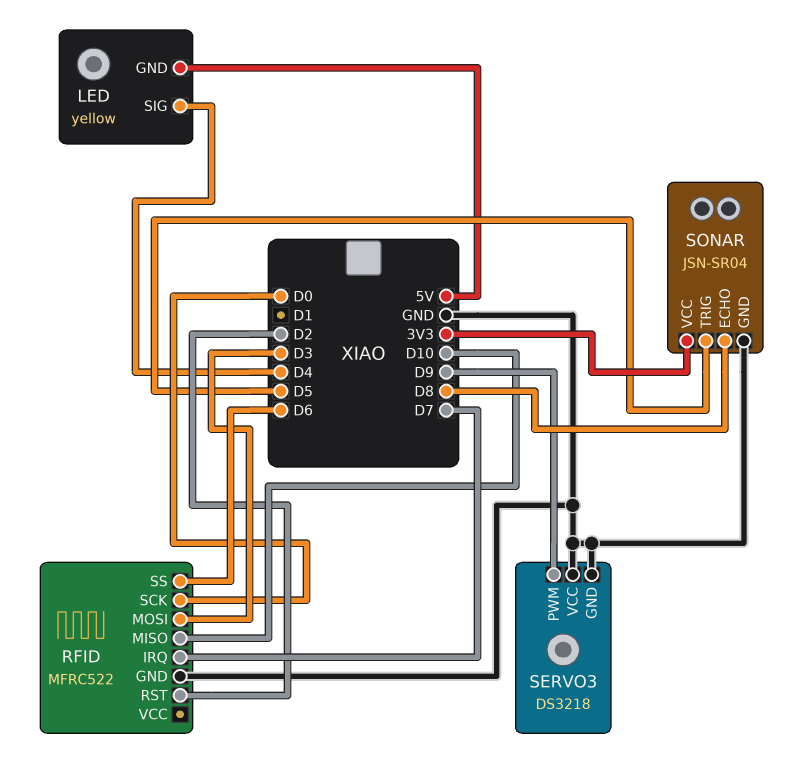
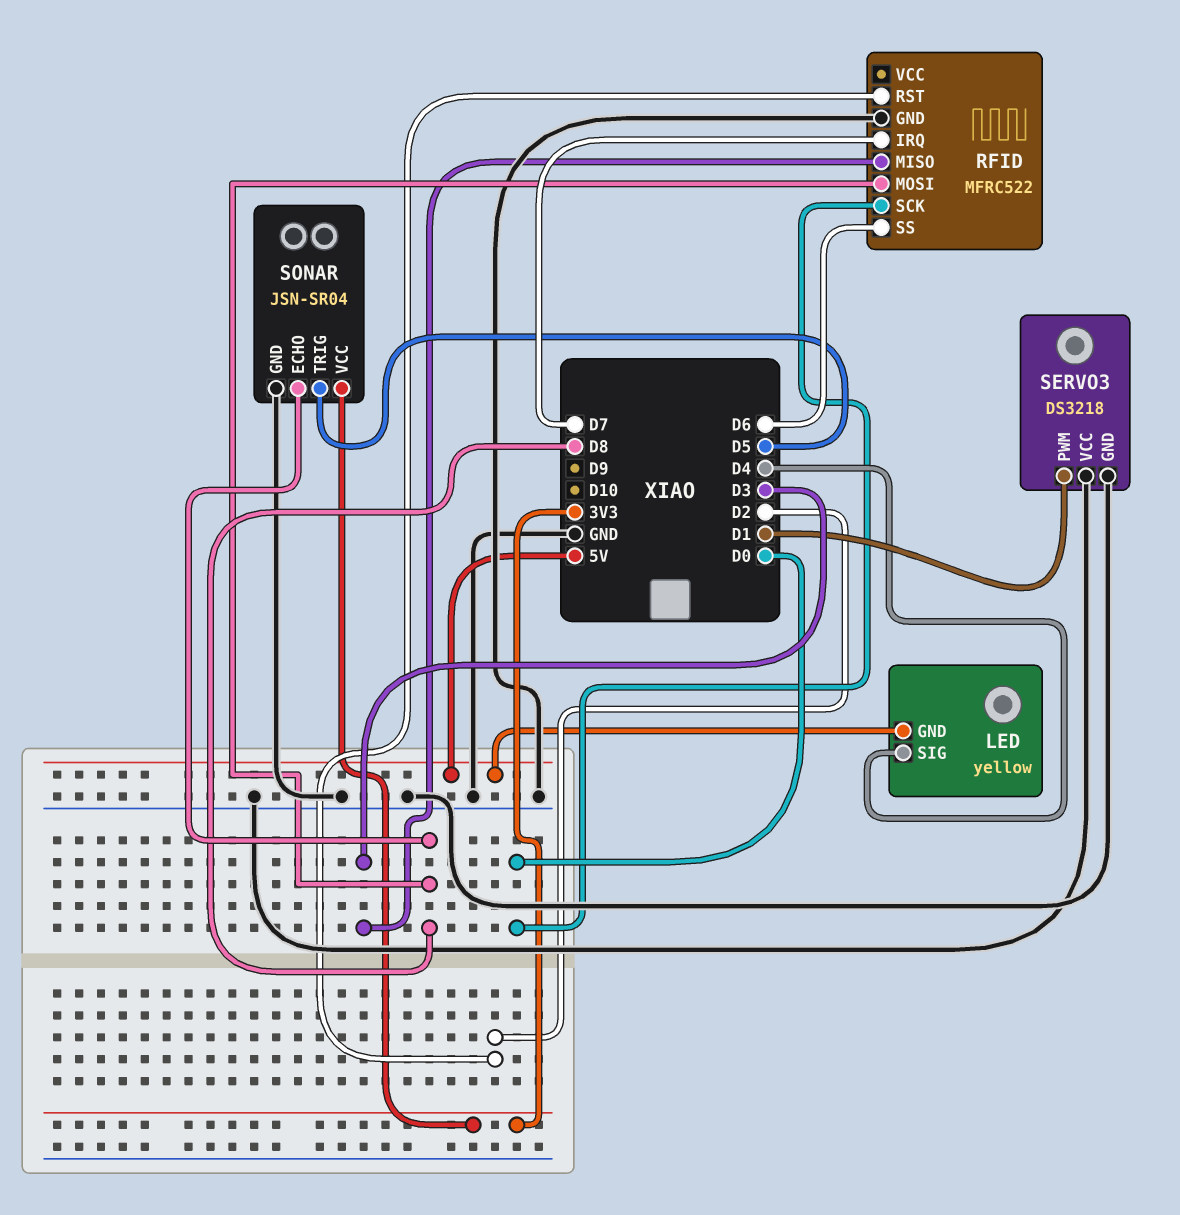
RFID pin MISO: D10 -> D3
RFID pin MOSI: D3 -> D8
SERVO3 pin PWM: D9 -> D1

